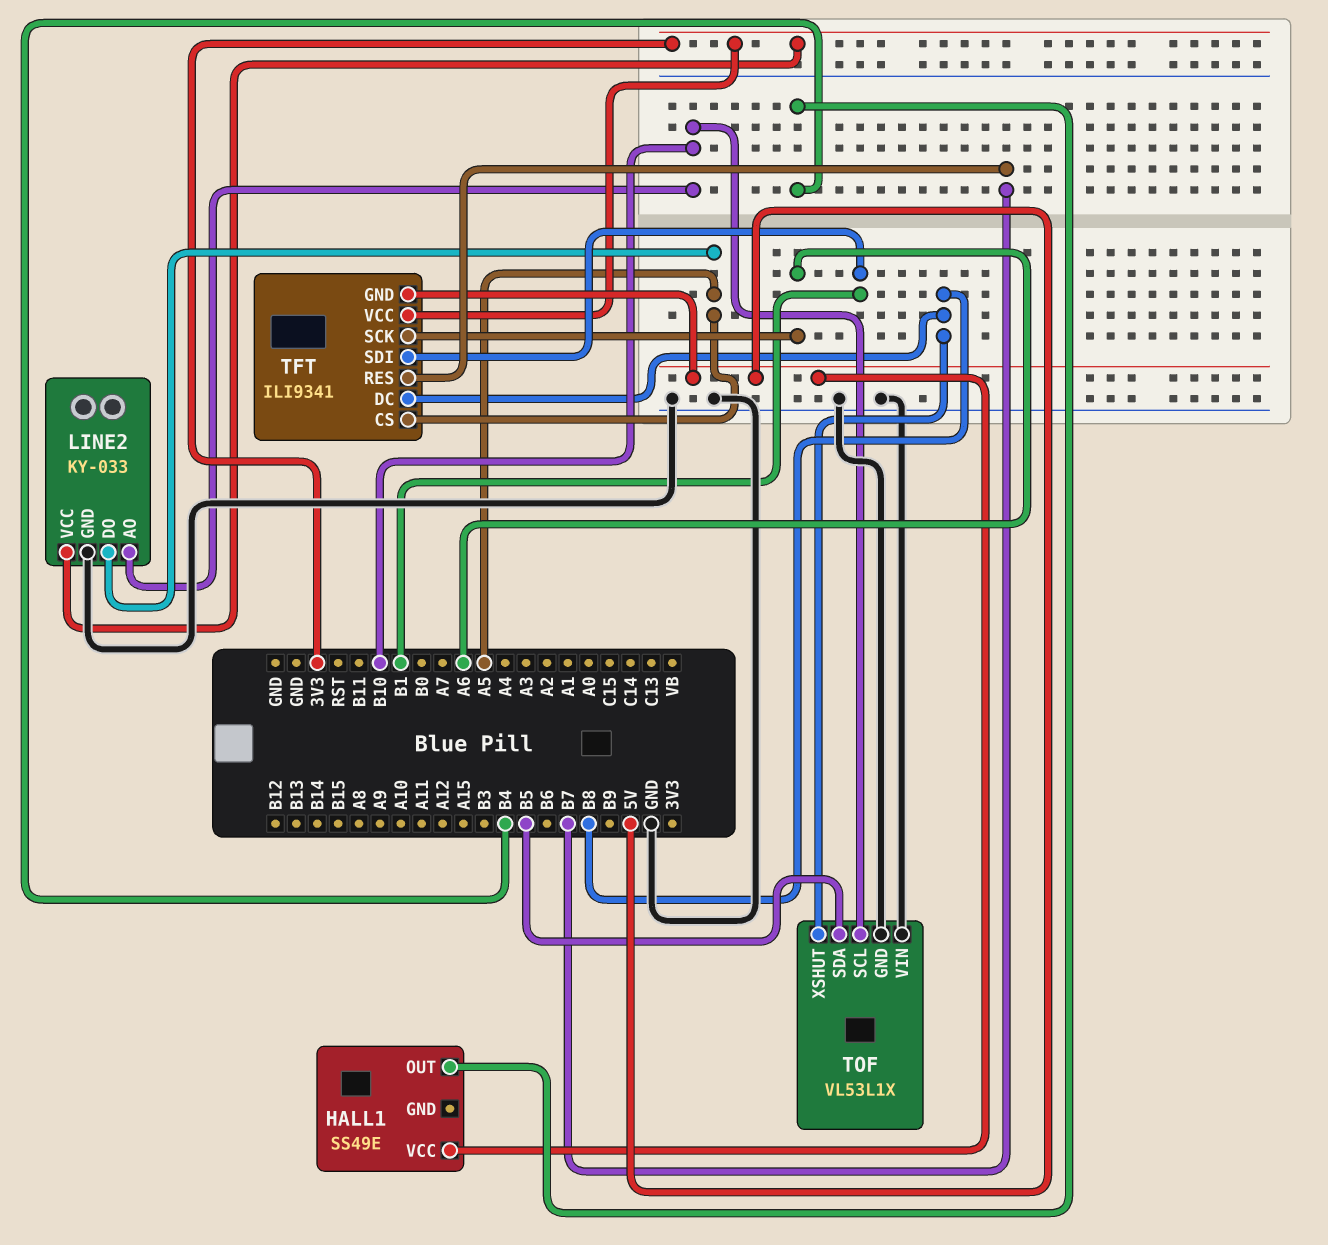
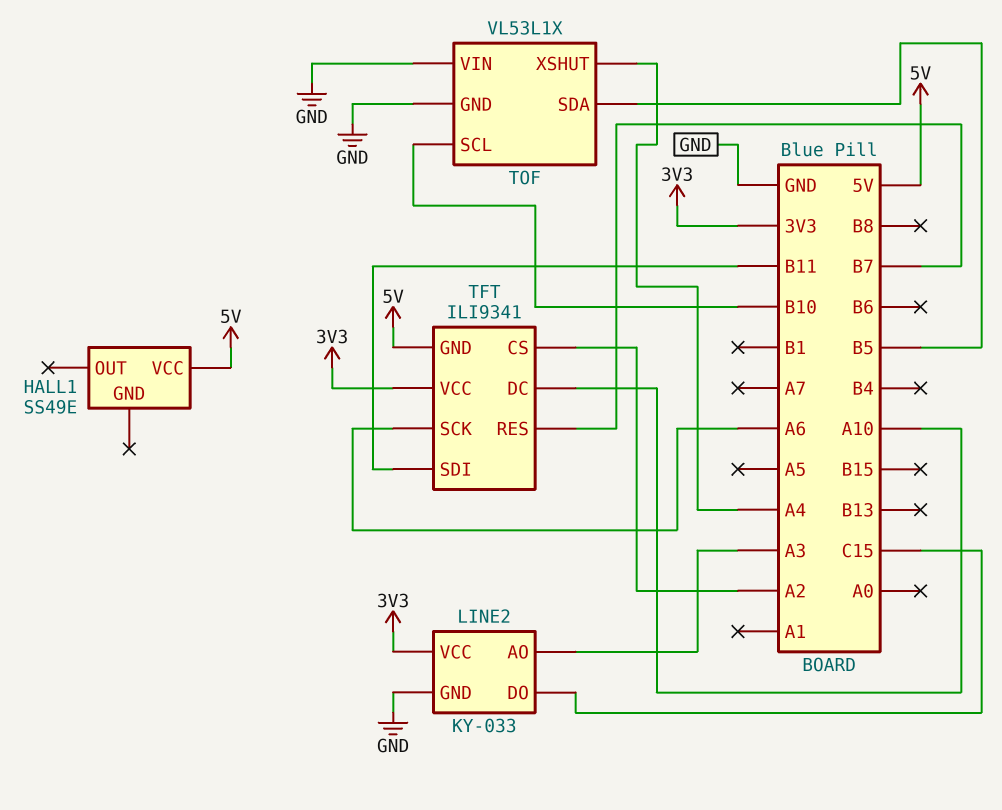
HALL1 pin OUT: B4 -> none
LINE2 pin AO: B10 -> A3
LINE2 pin DO: A5 -> C15
TFT pin CS: A5 -> A2
TFT pin DC: B8 -> A10
TFT pin SDI: B1 -> B11
TOF pin XSHUT: B8 -> A4

